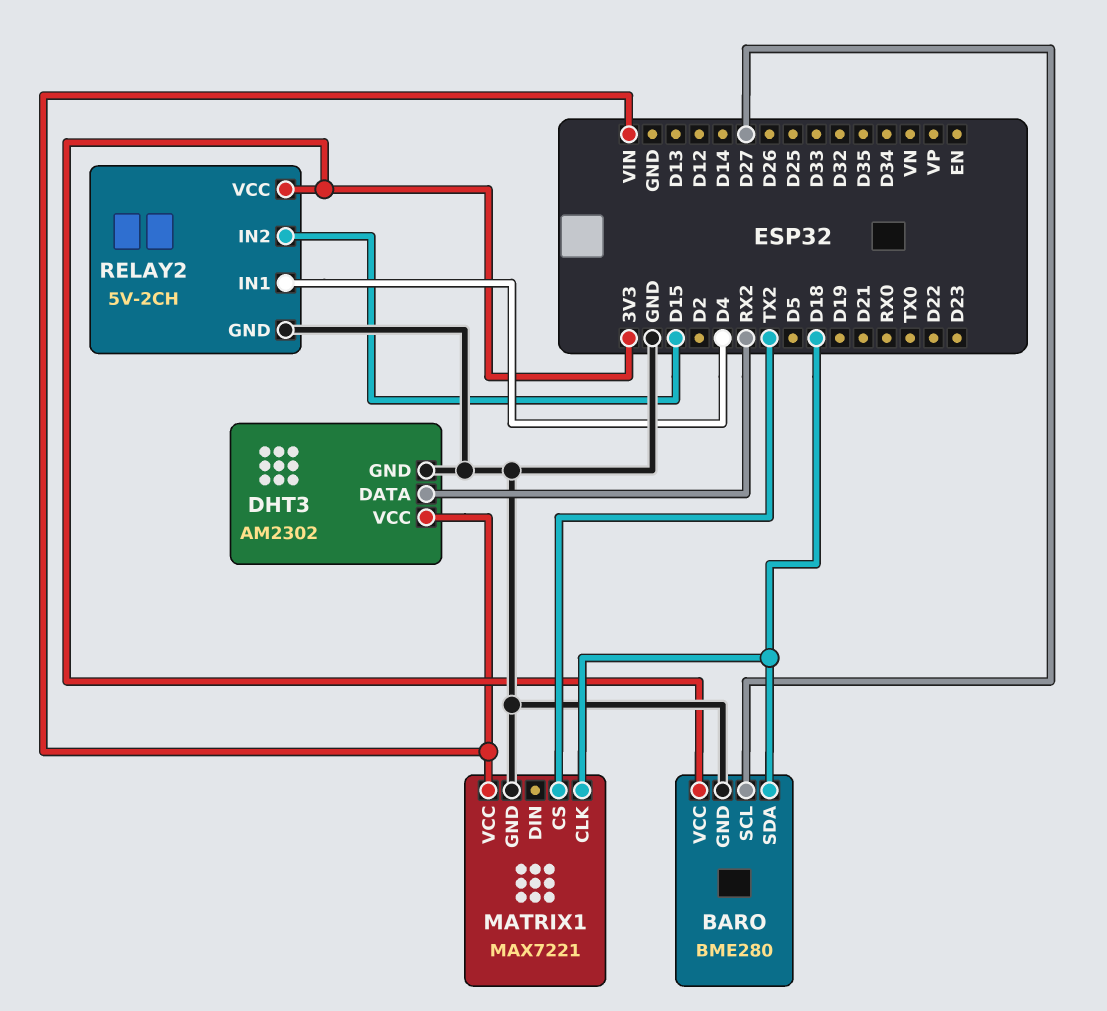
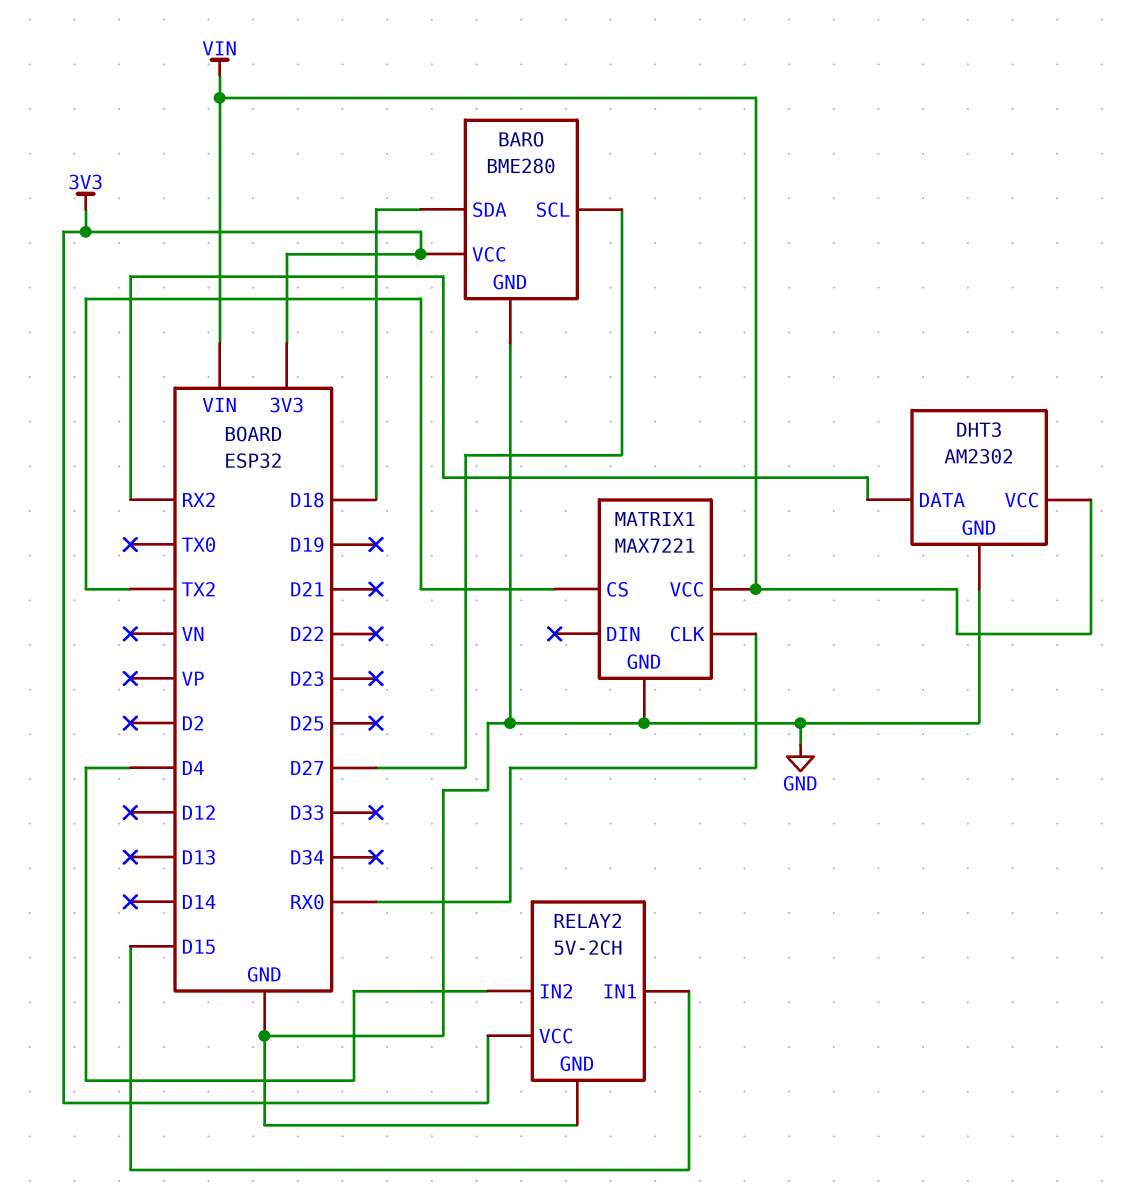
MATRIX1 pin CLK: D18 -> RX0
RELAY2 pin IN1: D4 -> D15
RELAY2 pin IN2: D15 -> D4

